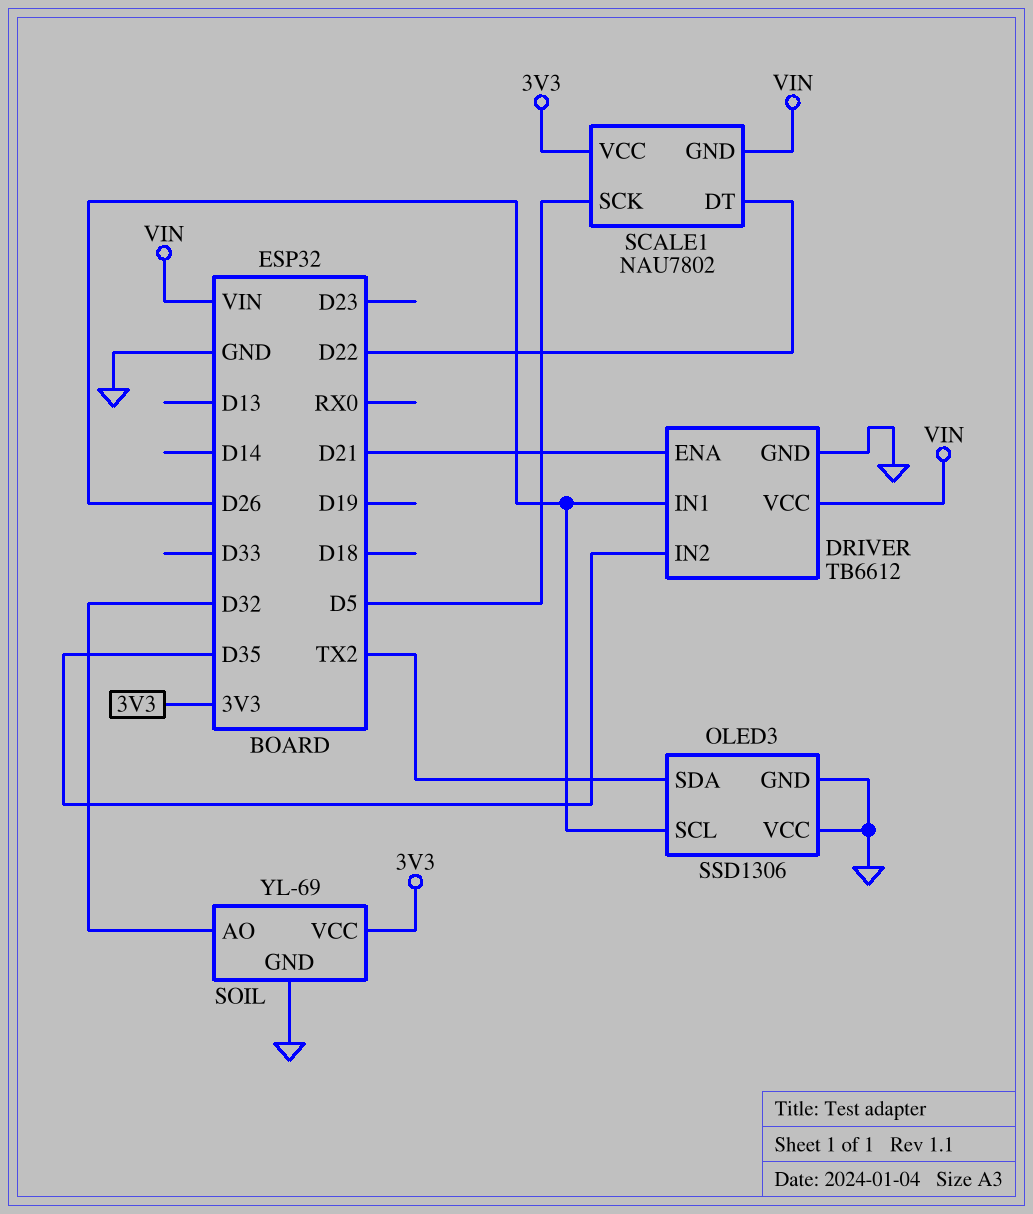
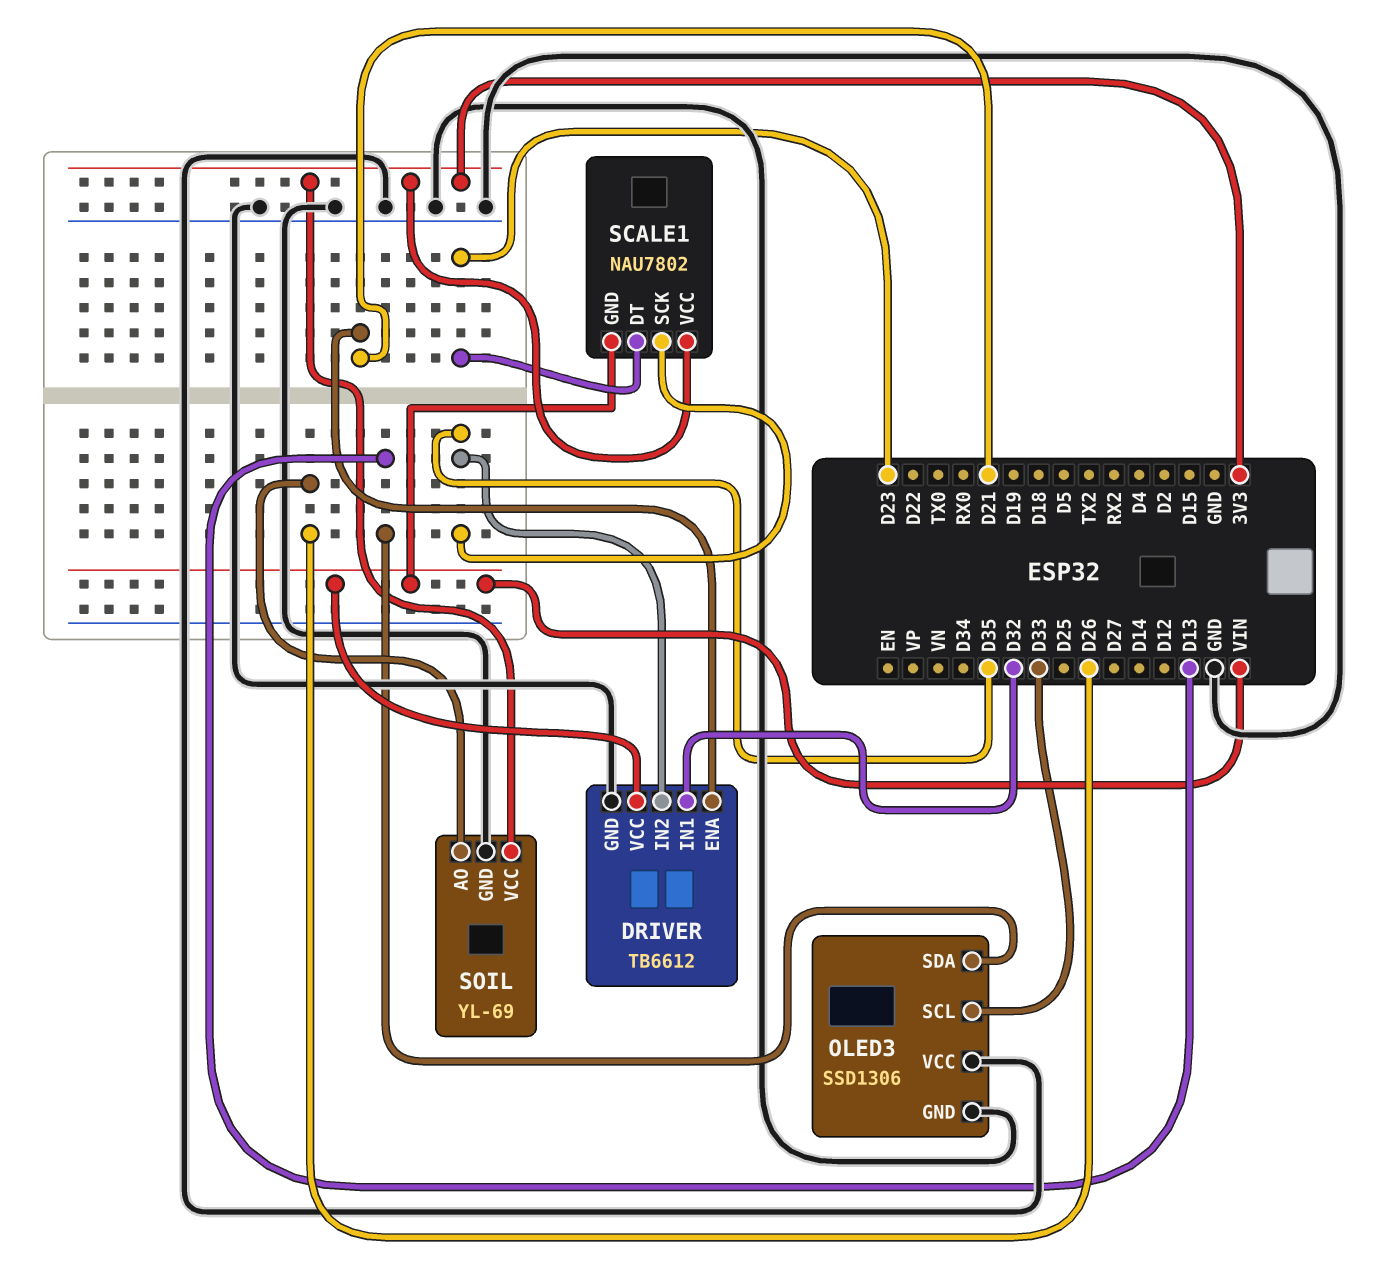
DRIVER pin IN1: D26 -> D32
OLED3 pin SCL: D26 -> D33
OLED3 pin SDA: TX2 -> D13
SCALE1 pin DT: D22 -> D23
SCALE1 pin SCK: D5 -> D35
SOIL pin AO: D32 -> D26

